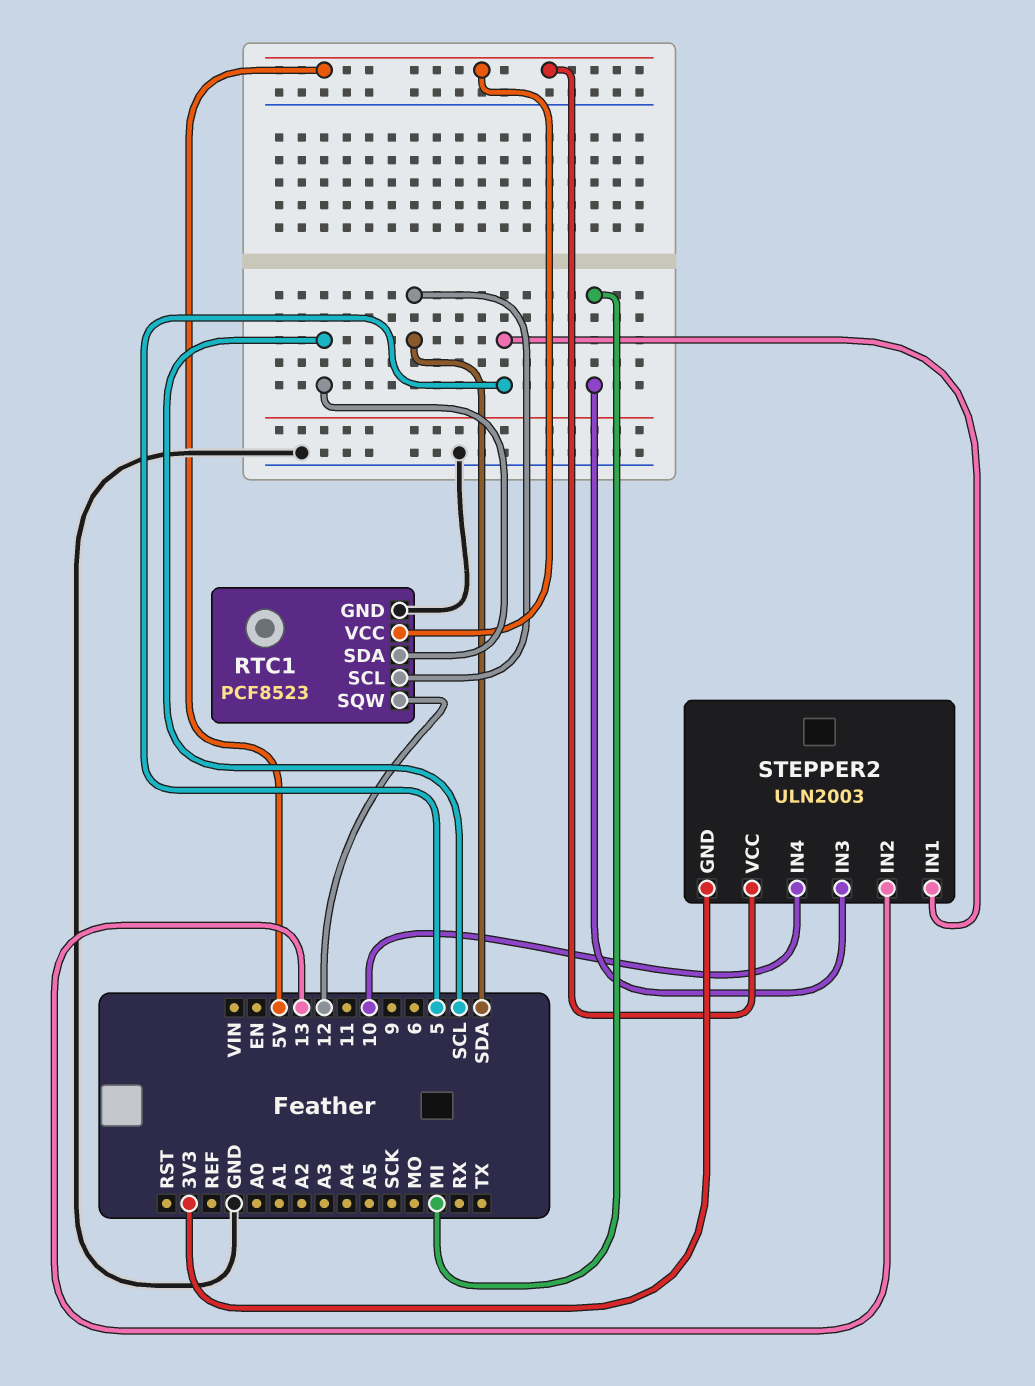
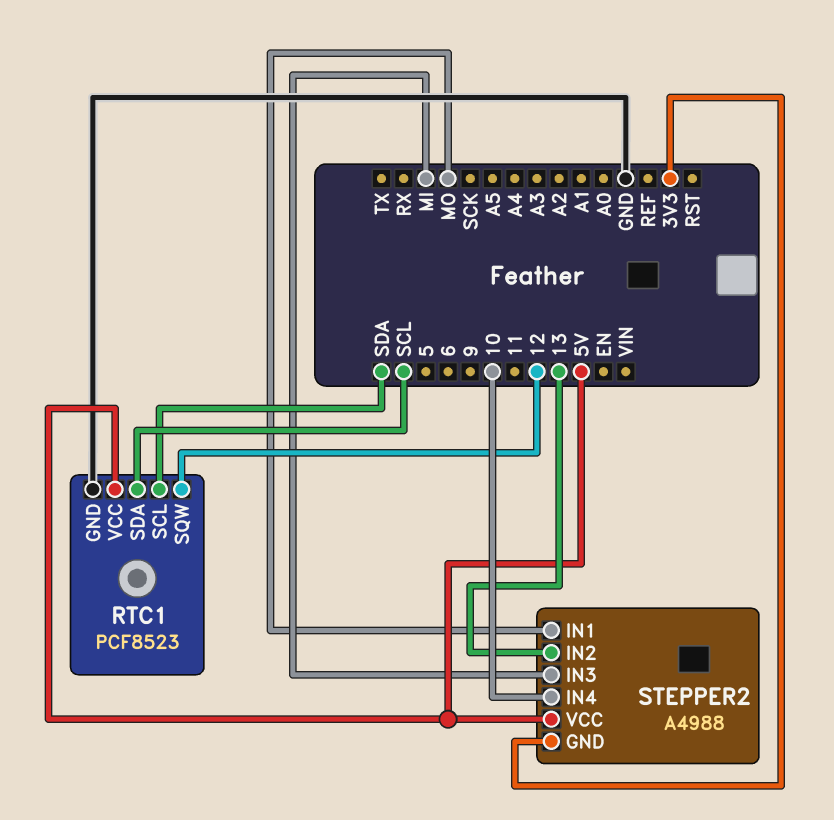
STEPPER2: ULN2003 -> A4988
STEPPER2 pin IN1: 5 -> MO

